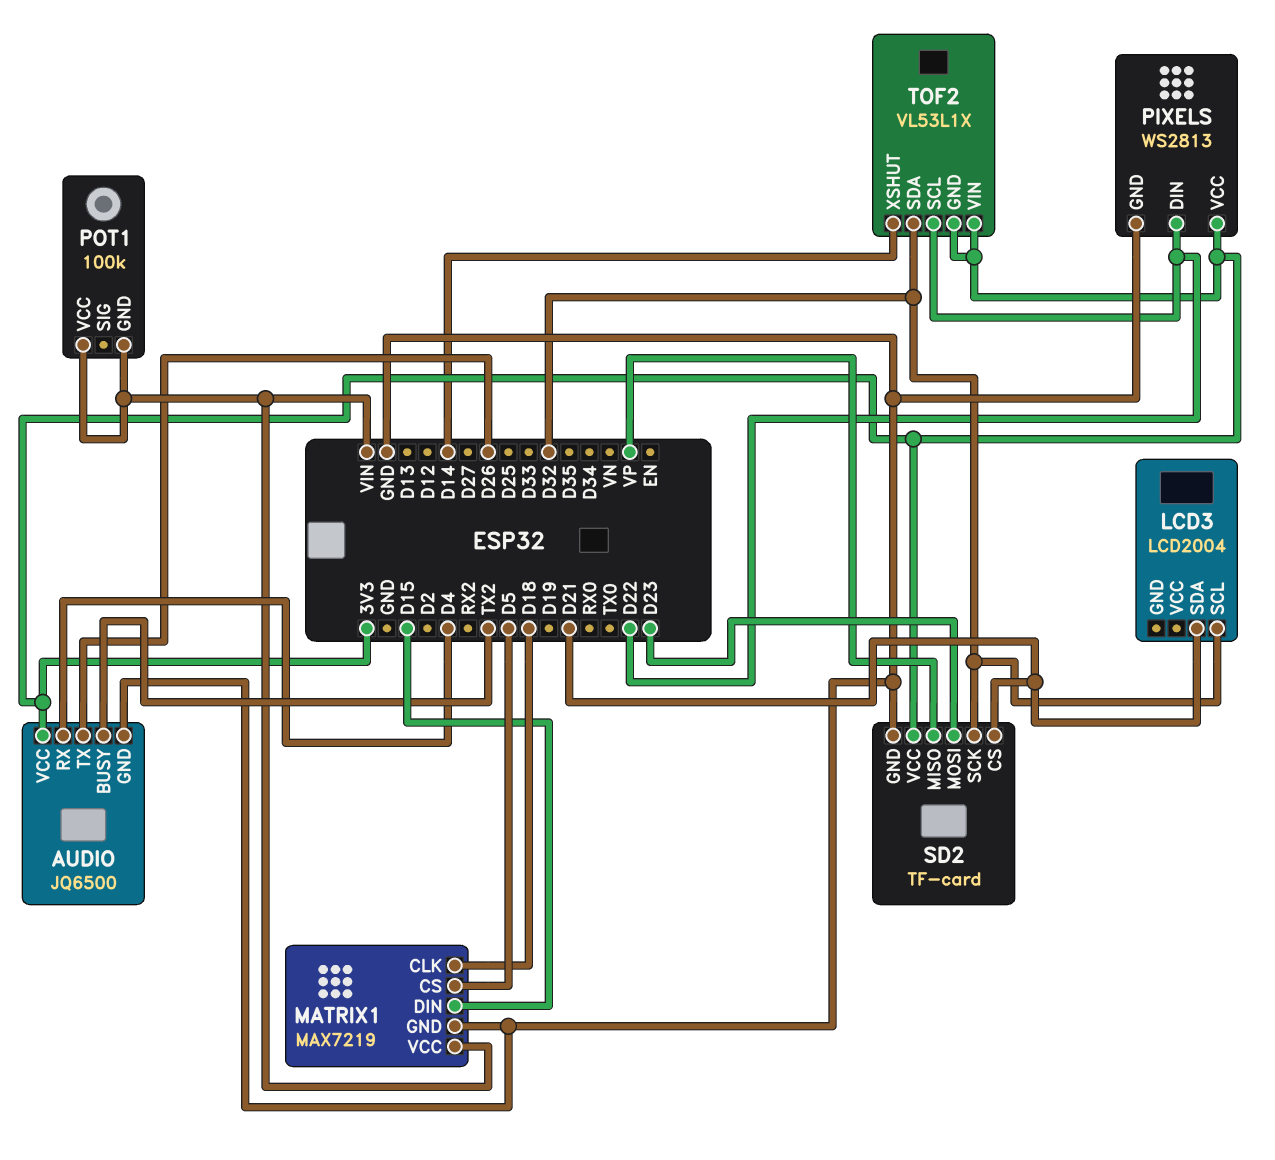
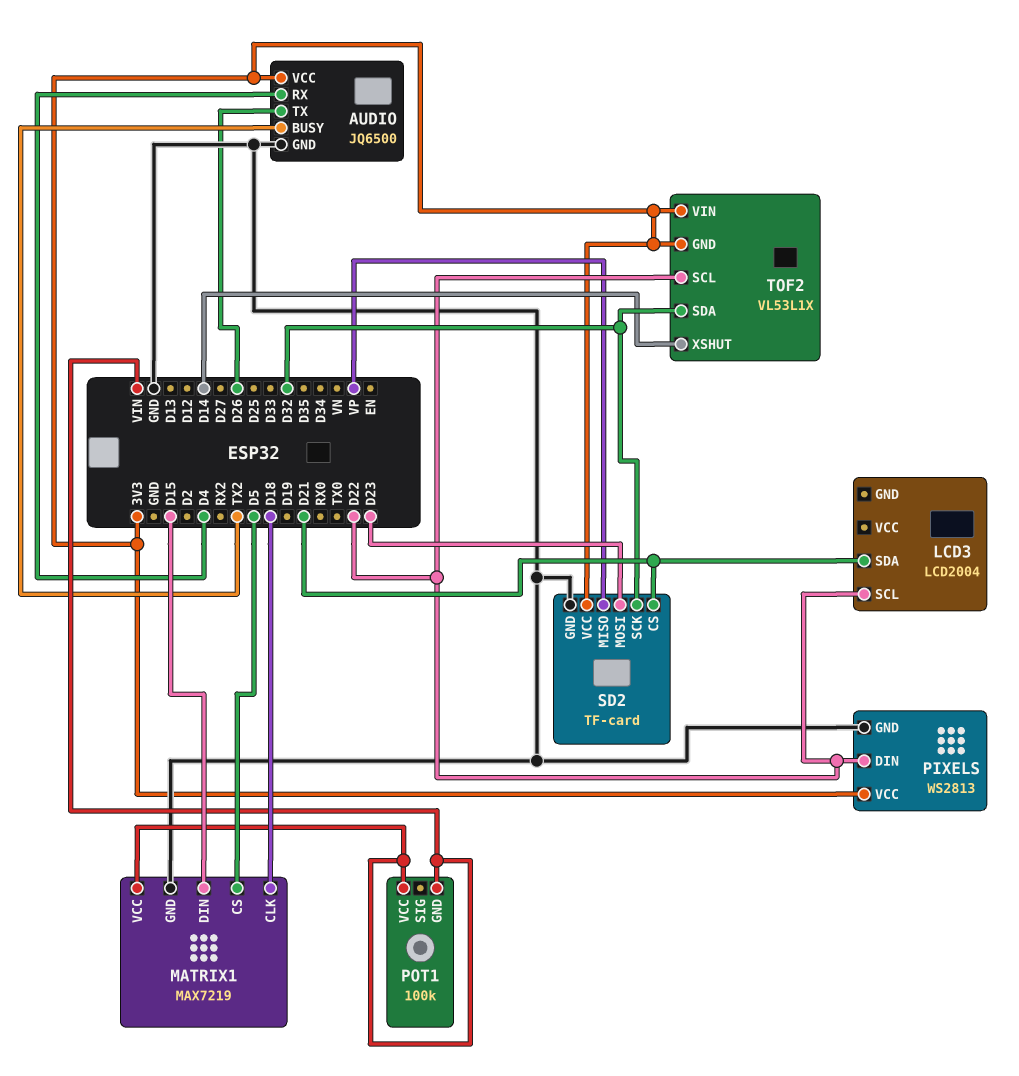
LCD3 pin SCL: D32 -> D22

